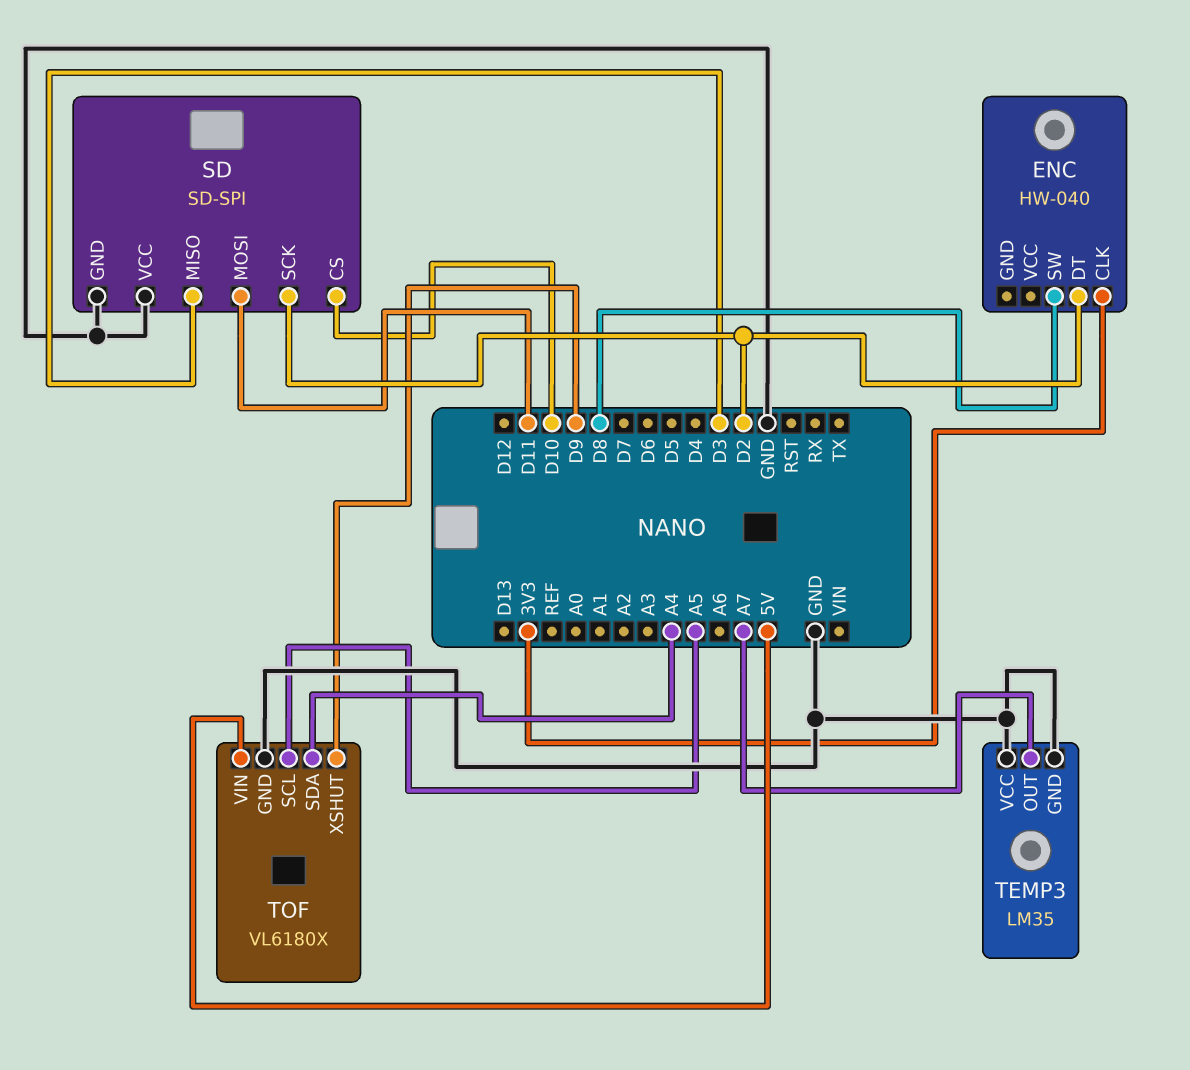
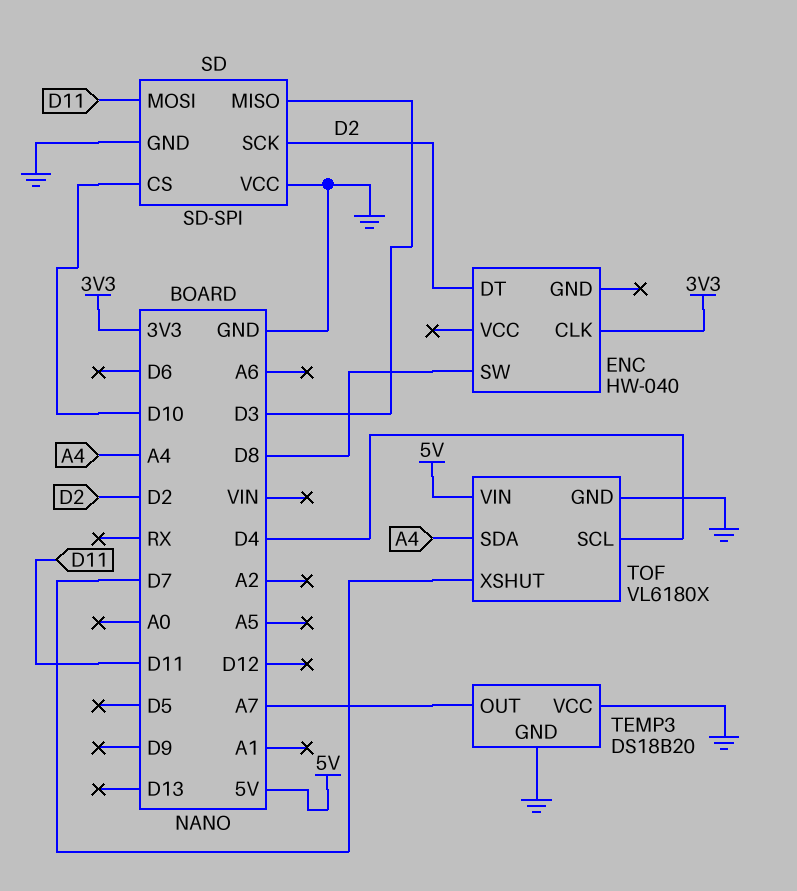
TEMP3: LM35 -> DS18B20
TOF pin SCL: A5 -> D4
TOF pin XSHUT: D9 -> D7

